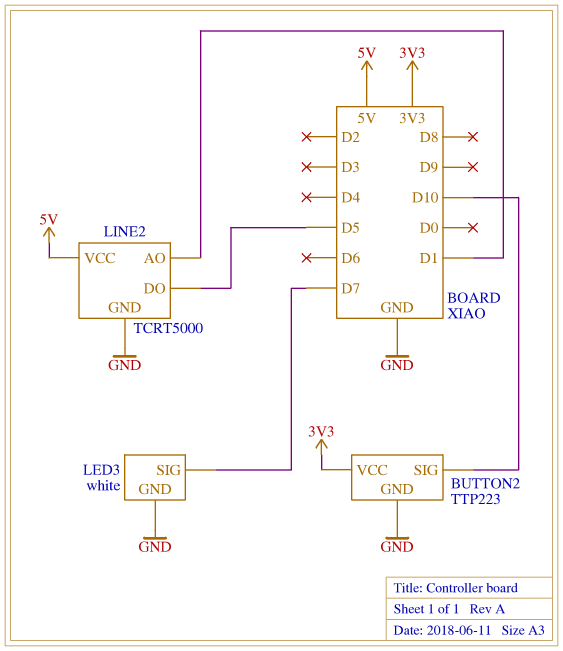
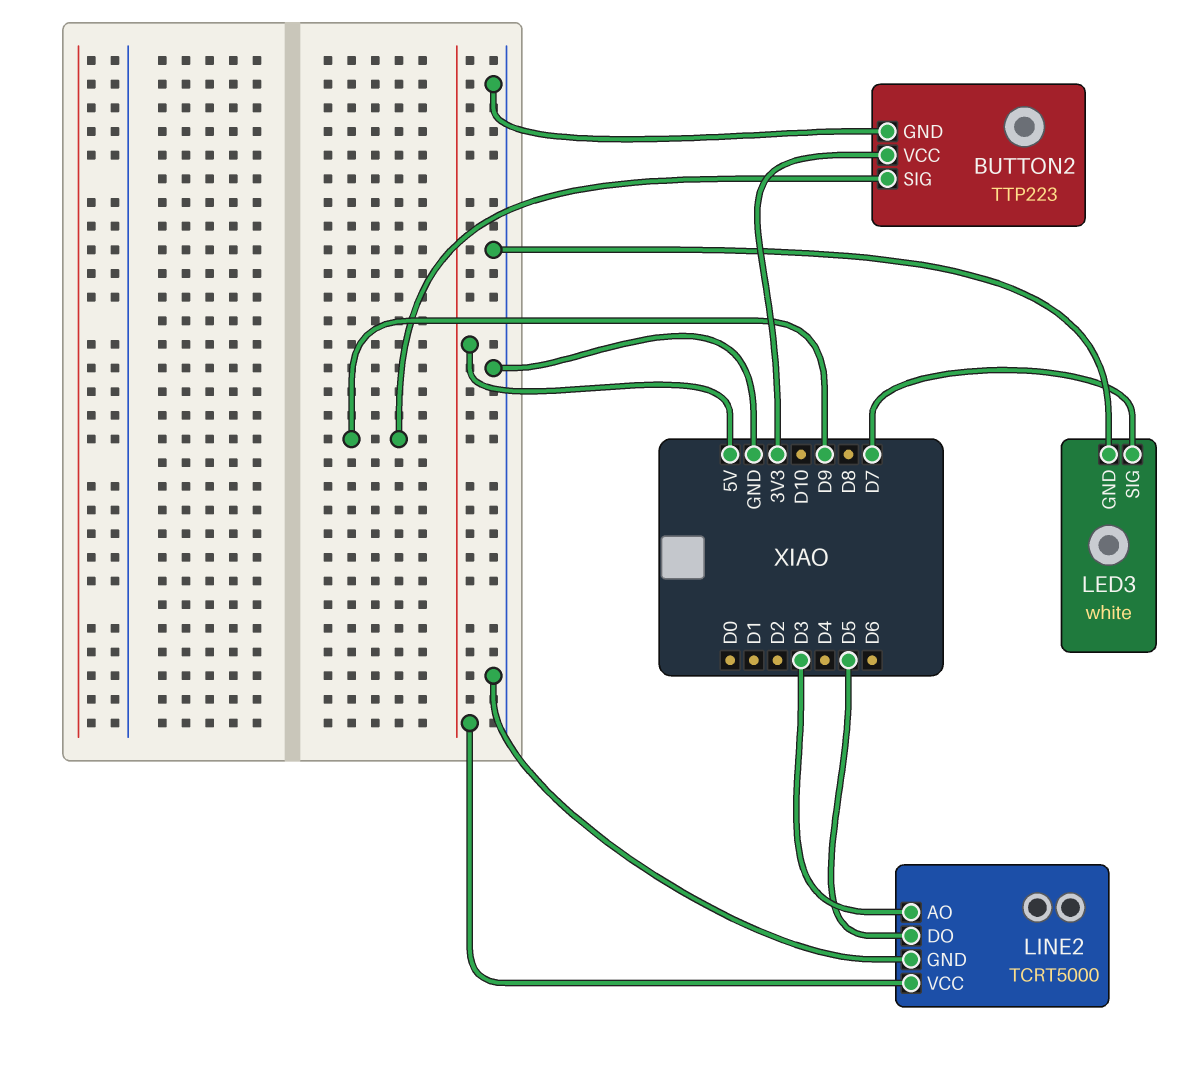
BUTTON2 pin SIG: D10 -> D9
LINE2 pin AO: D1 -> D3

